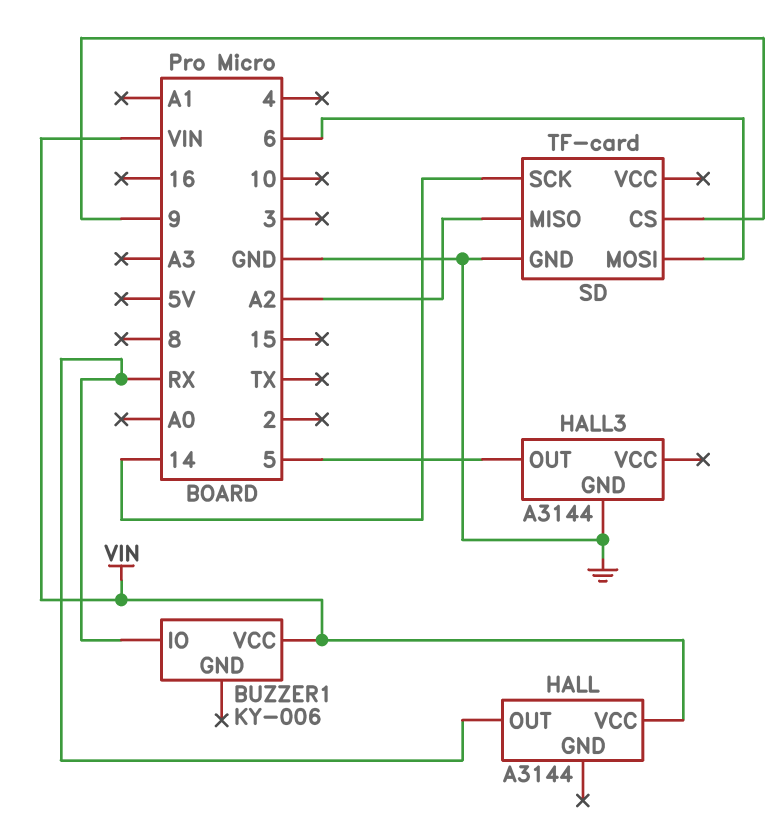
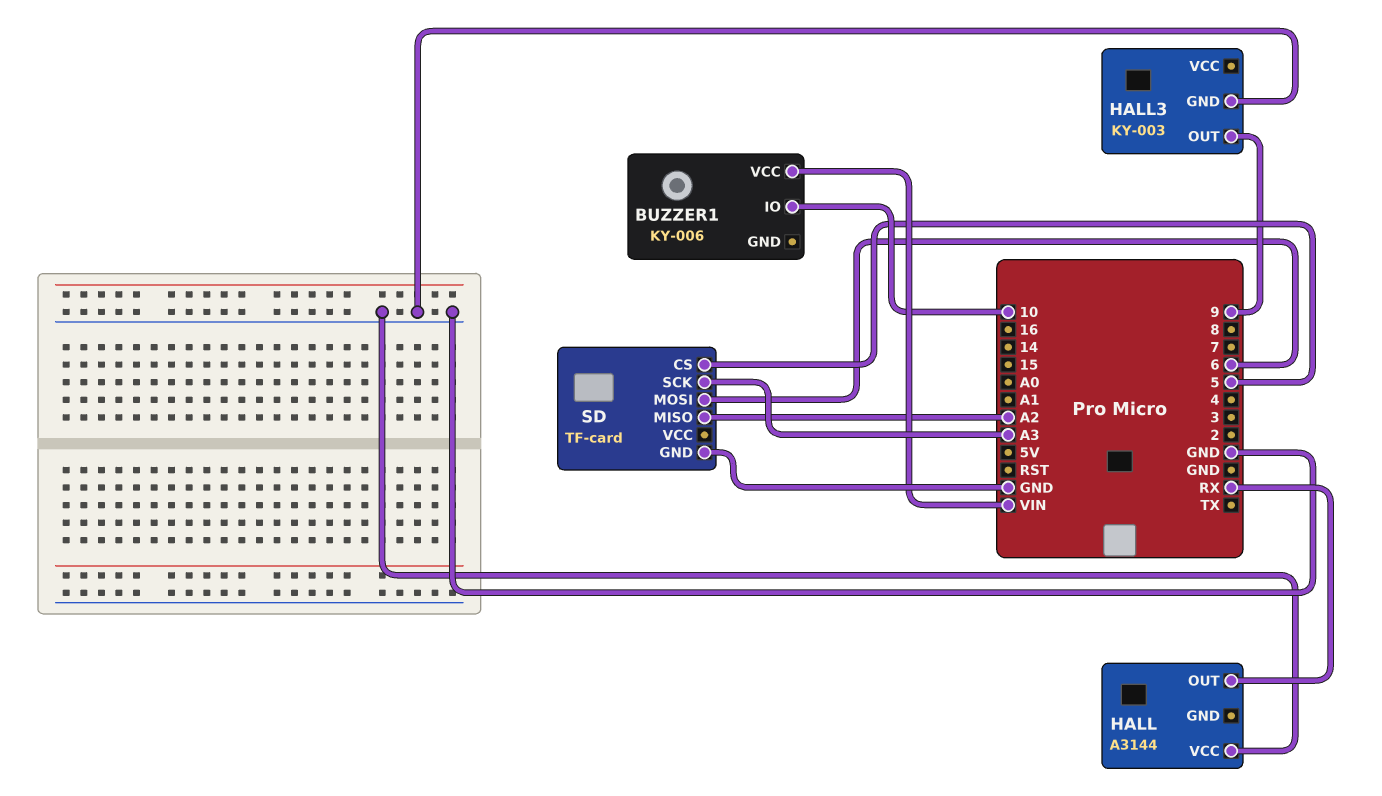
BUZZER1 pin IO: RX -> 10
HALL pin VCC: VIN -> GND
HALL3: A3144 -> KY-003
HALL3 pin OUT: 5 -> 9
SD pin CS: 9 -> 5
SD pin SCK: 14 -> A3

